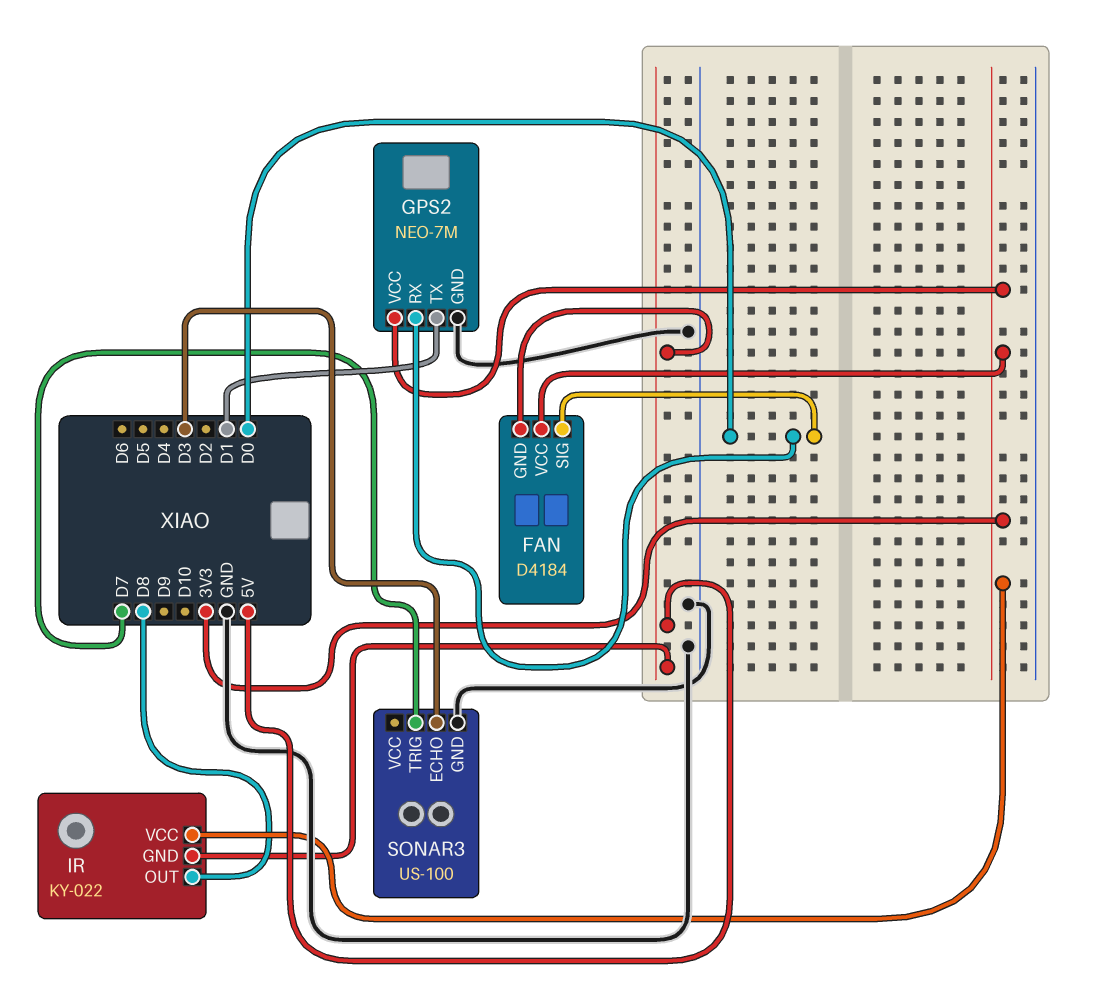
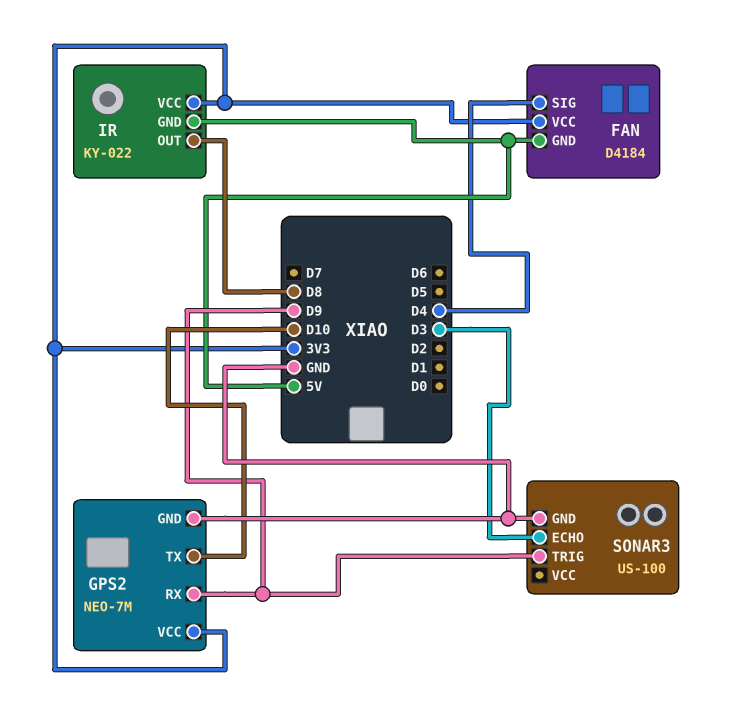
FAN pin SIG: D0 -> D4
GPS2 pin RX: D0 -> D9
GPS2 pin TX: D1 -> D10
SONAR3 pin TRIG: D7 -> D9

